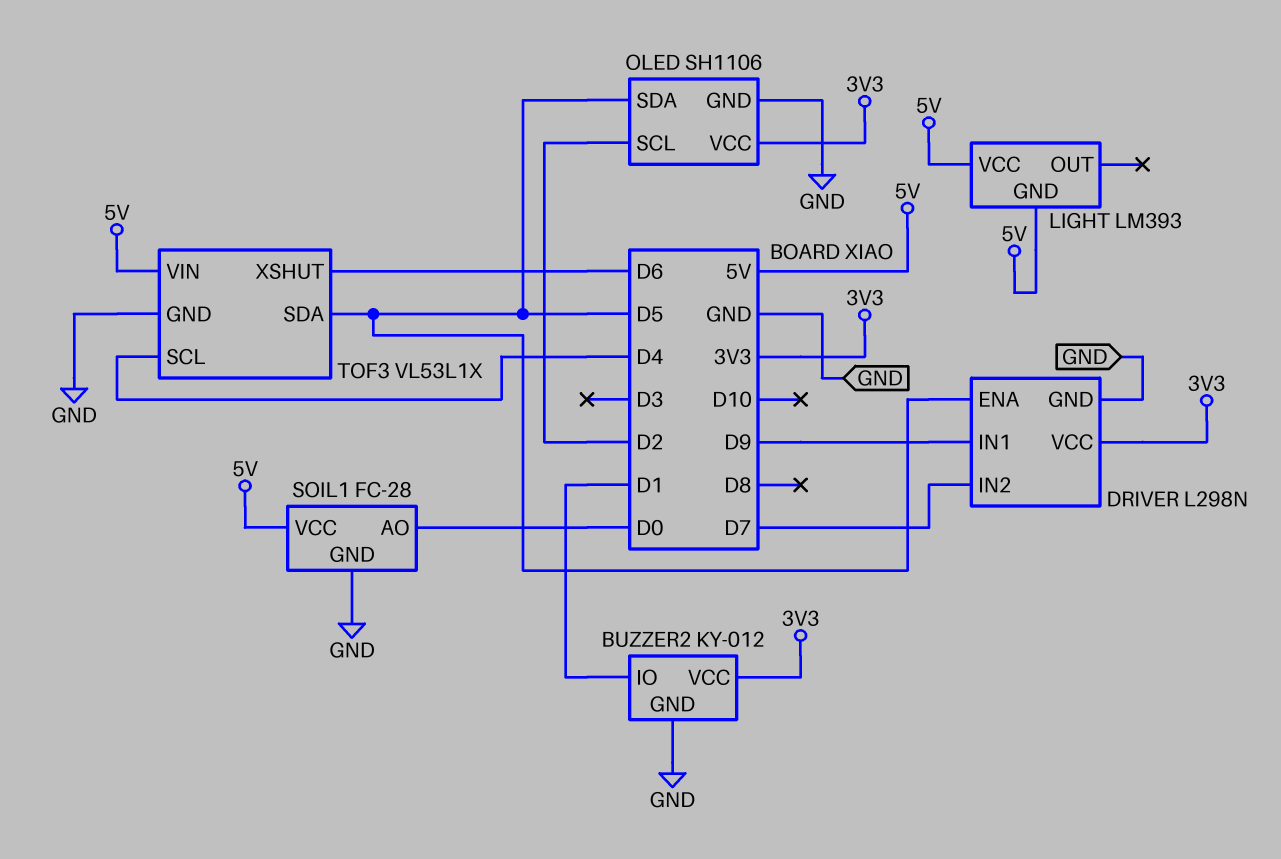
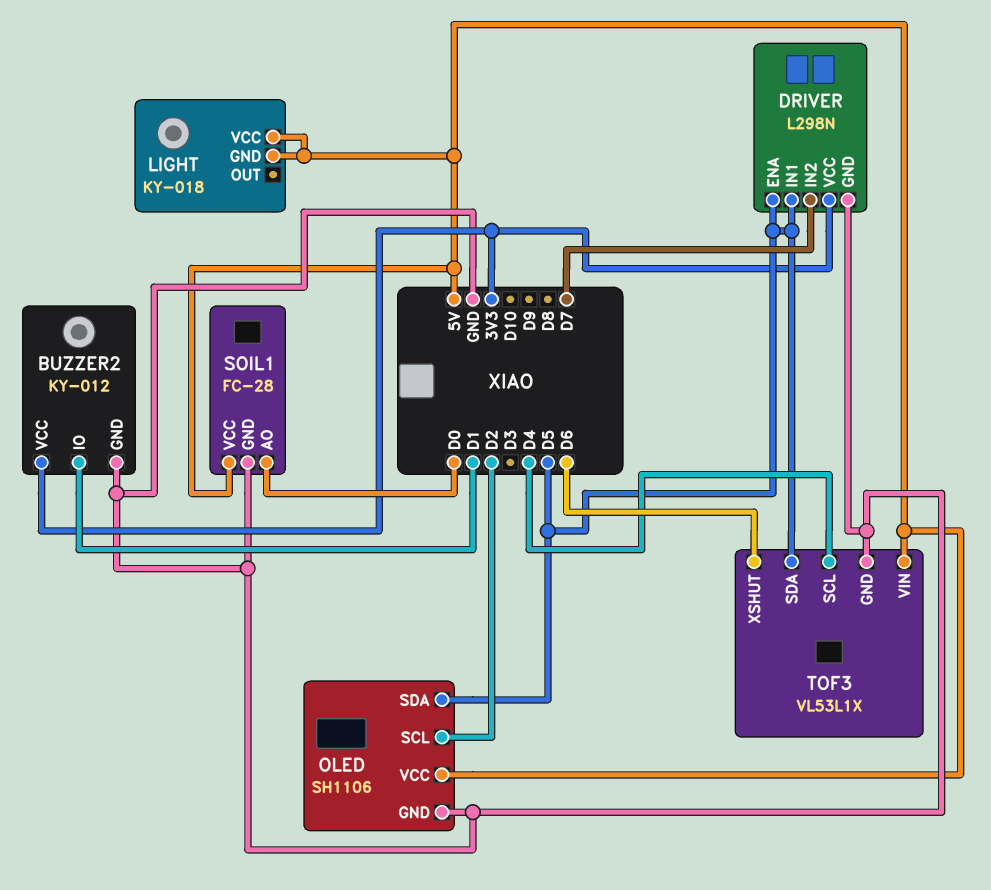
DRIVER pin IN1: D9 -> D5
LIGHT: LM393 -> KY-018
OLED pin VCC: 3V3 -> 5V

